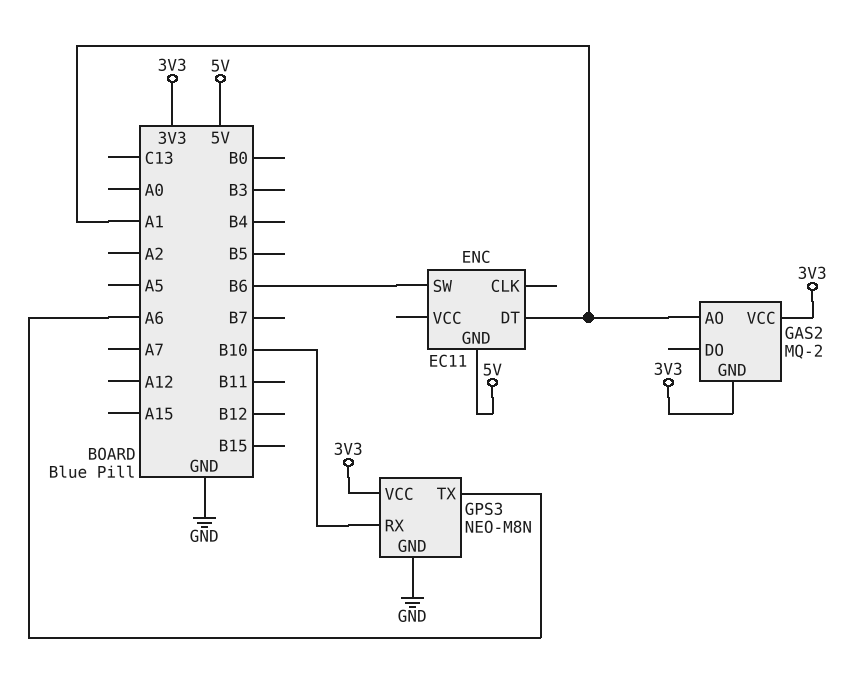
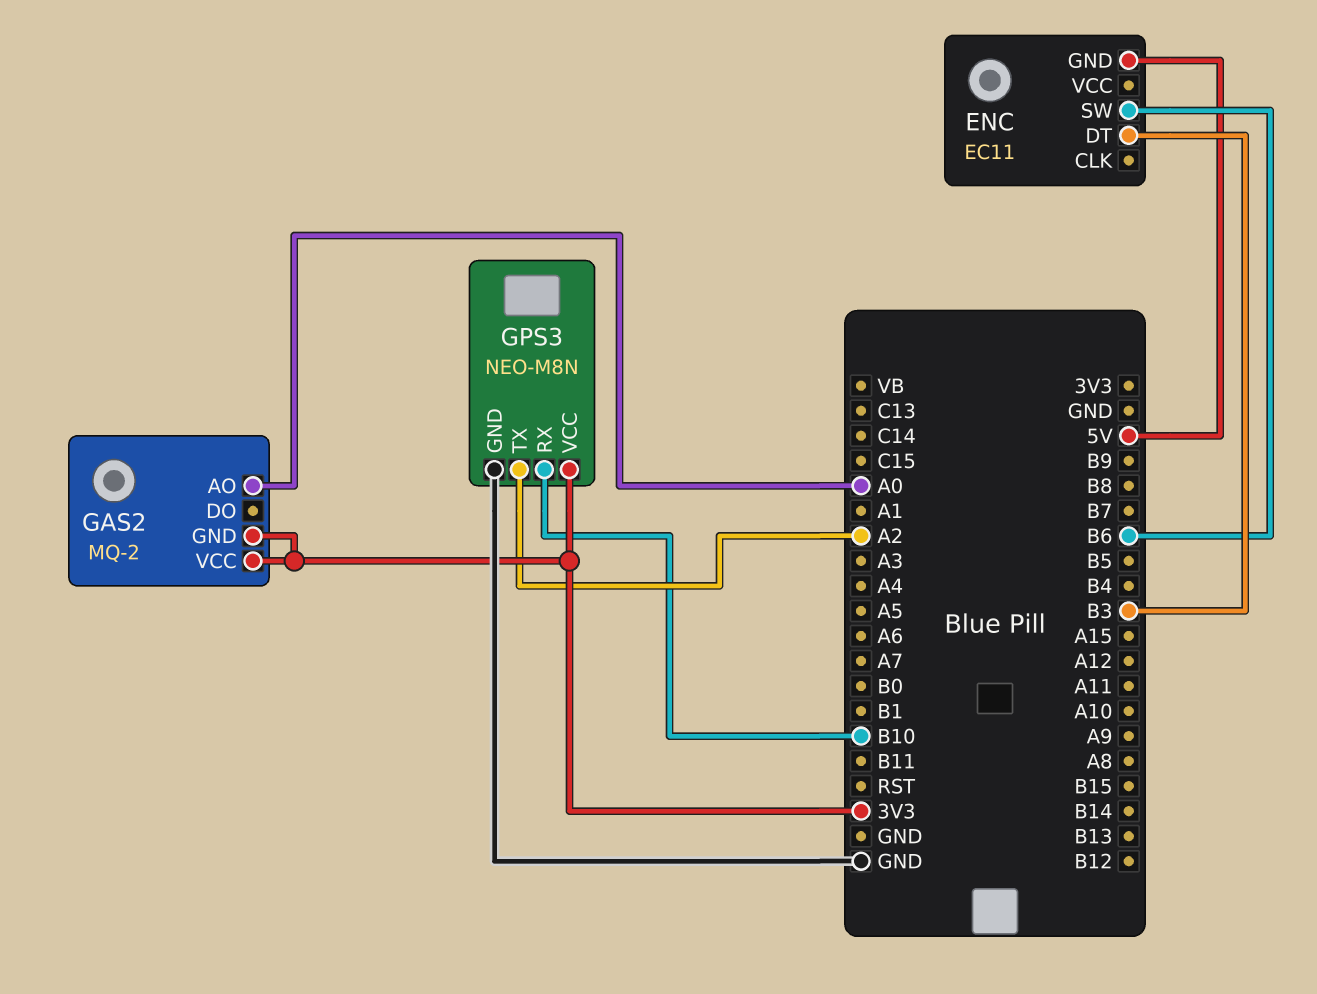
ENC pin DT: A1 -> B3
GAS2 pin AO: A1 -> A0
GPS3 pin TX: A6 -> A2

